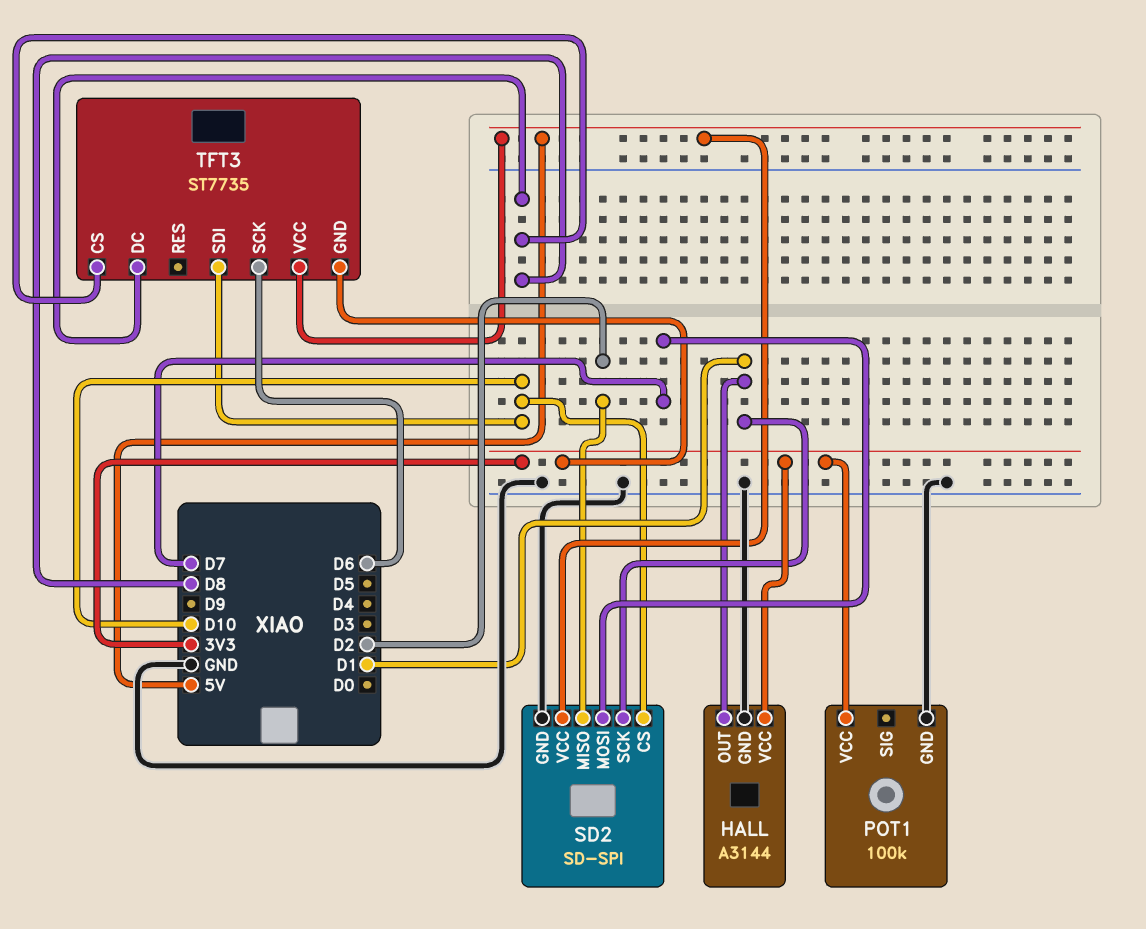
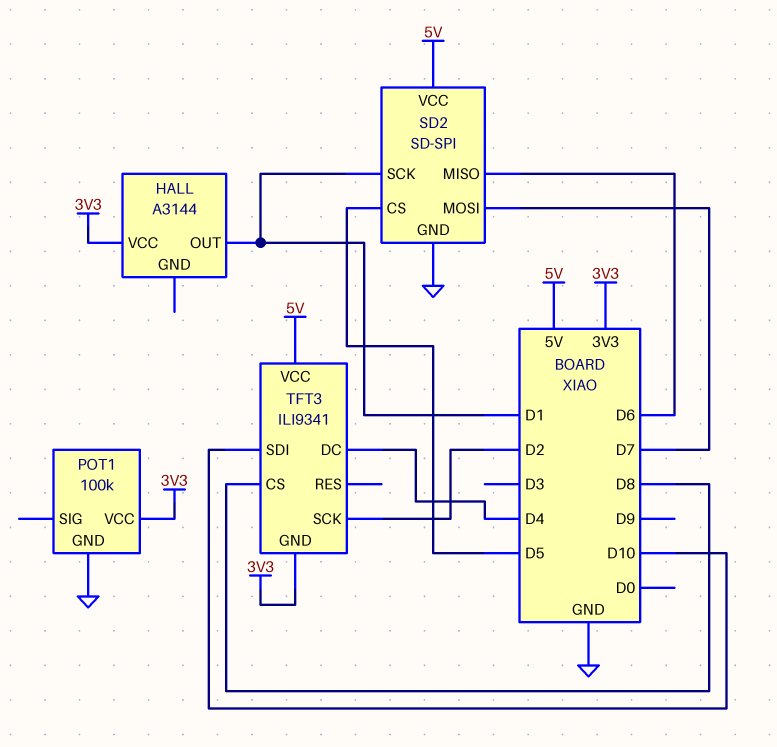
HALL pin GND: GND -> none
SD2 pin CS: D10 -> D5
SD2 pin MISO: D2 -> D6
TFT3: ST7735 -> ILI9341
TFT3 pin DC: D8 -> D4
TFT3 pin SCK: D6 -> D2

